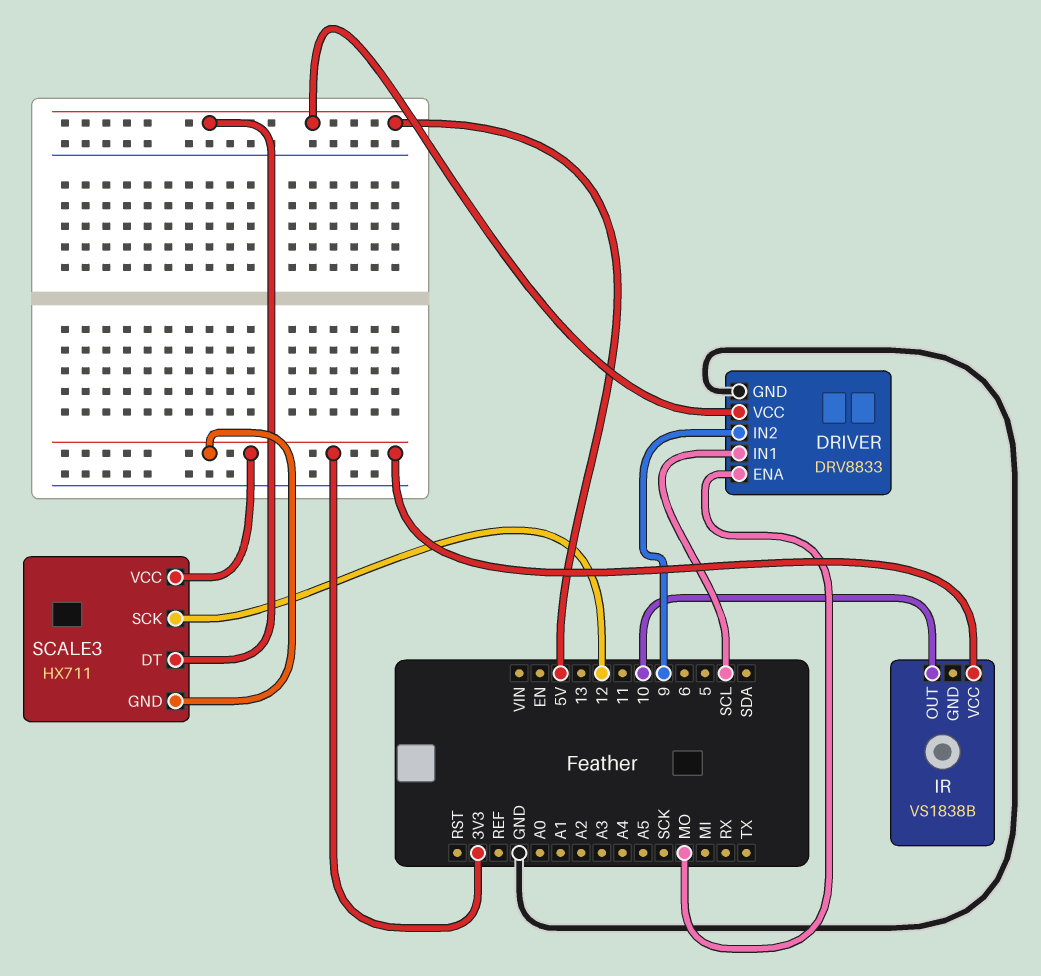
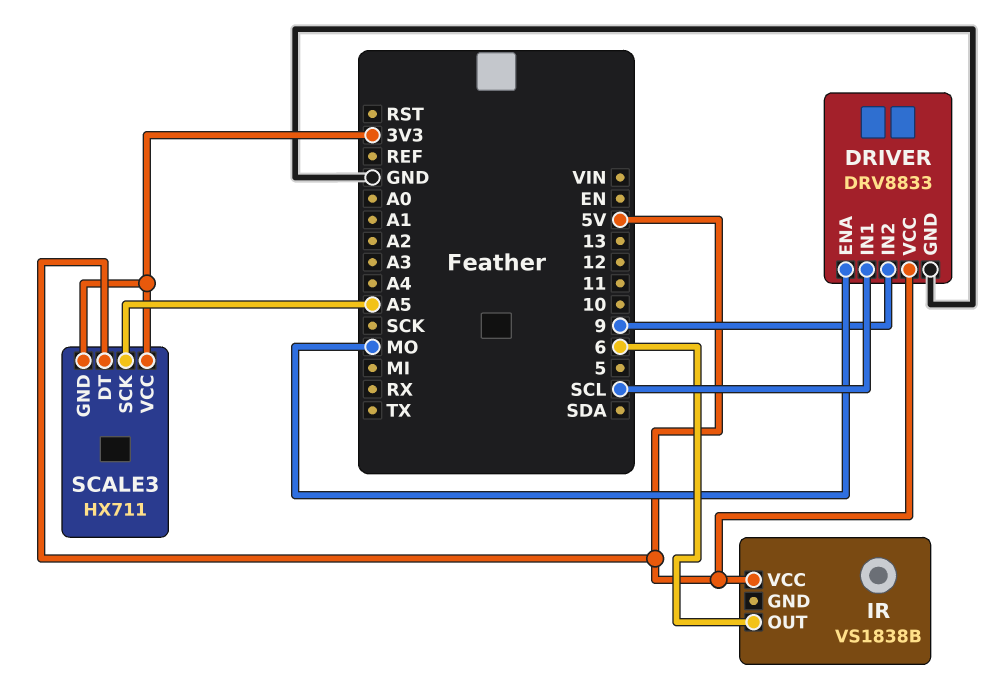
IR pin OUT: 10 -> 6
IR pin VCC: 3V3 -> 5V
SCALE3 pin SCK: 12 -> A5

